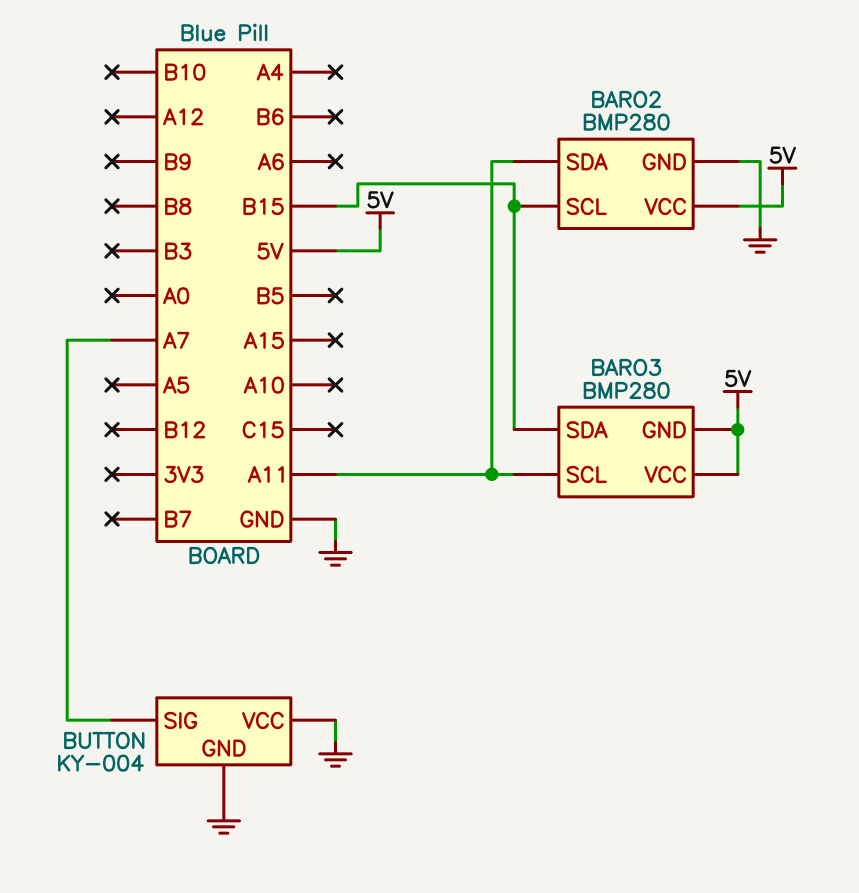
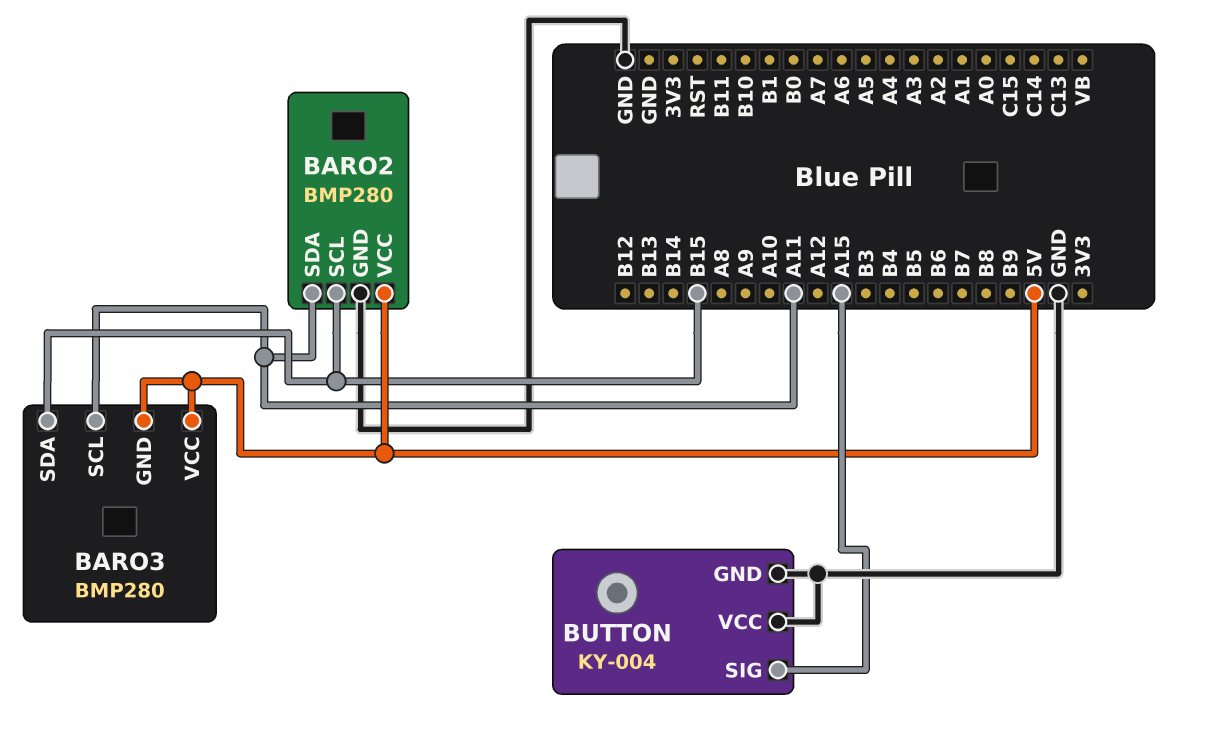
BUTTON pin SIG: A7 -> A15

